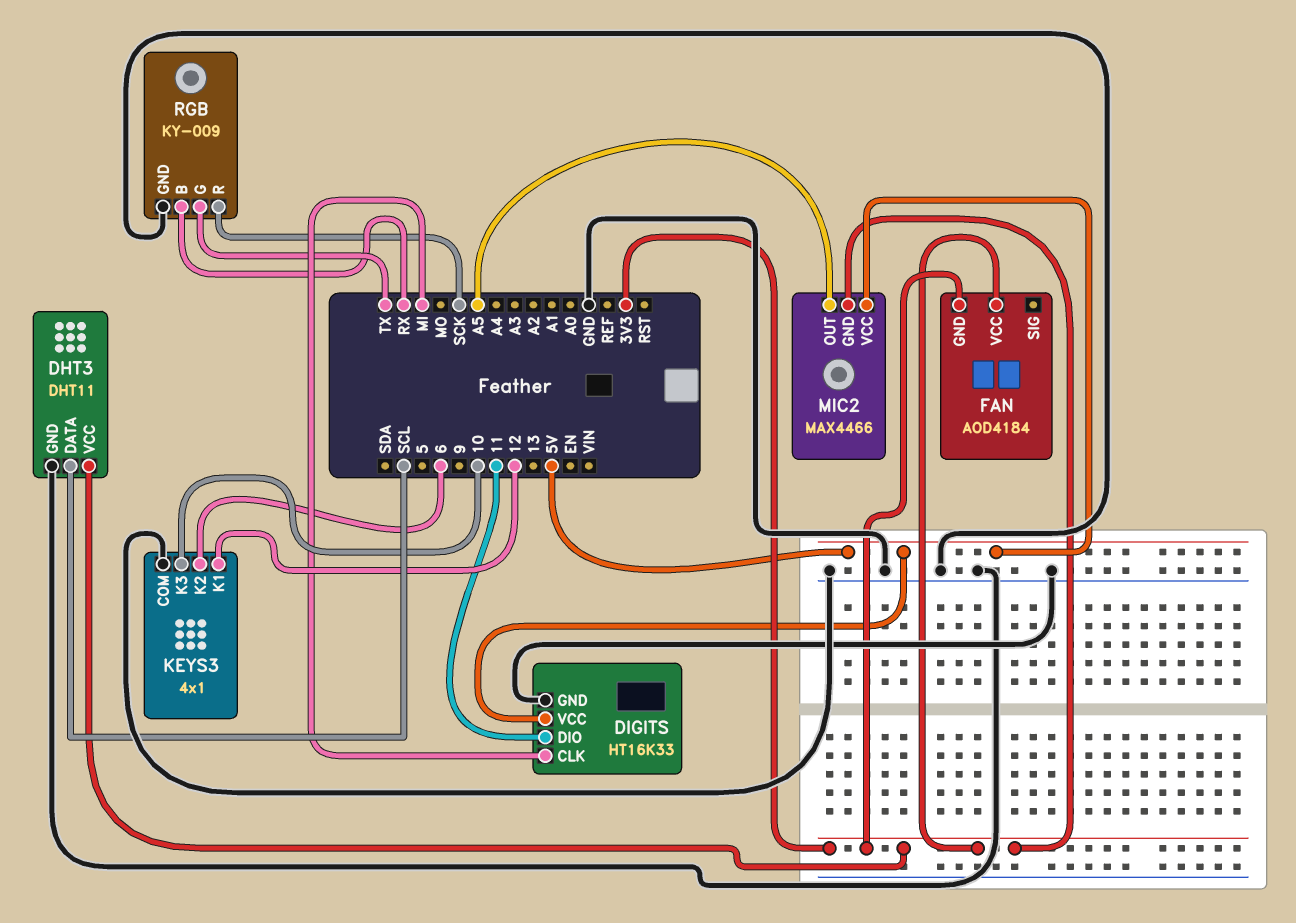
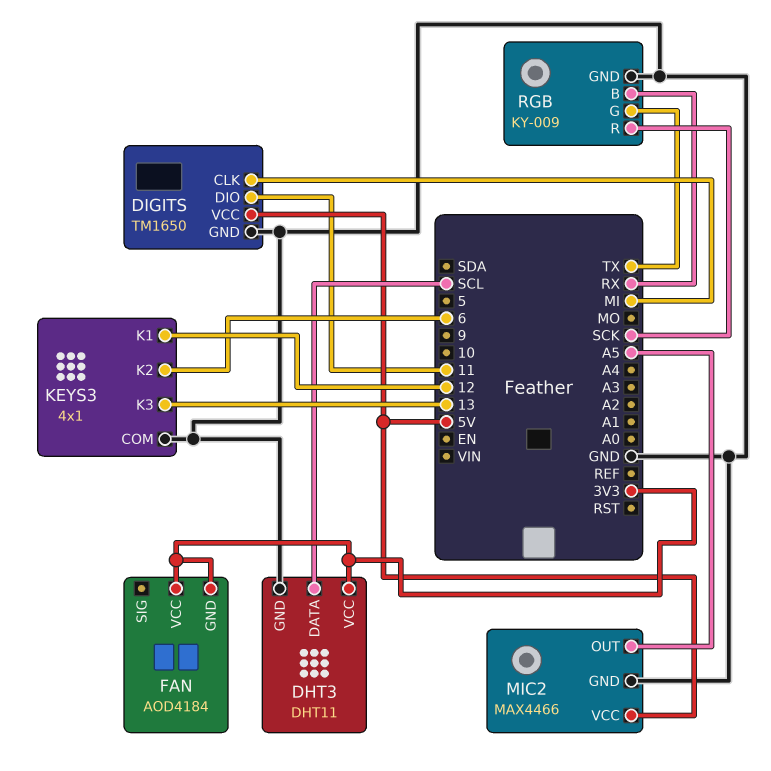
DIGITS: HT16K33 -> TM1650
KEYS3 pin K3: 10 -> 13
MIC2 pin GND: 3V3 -> GND

